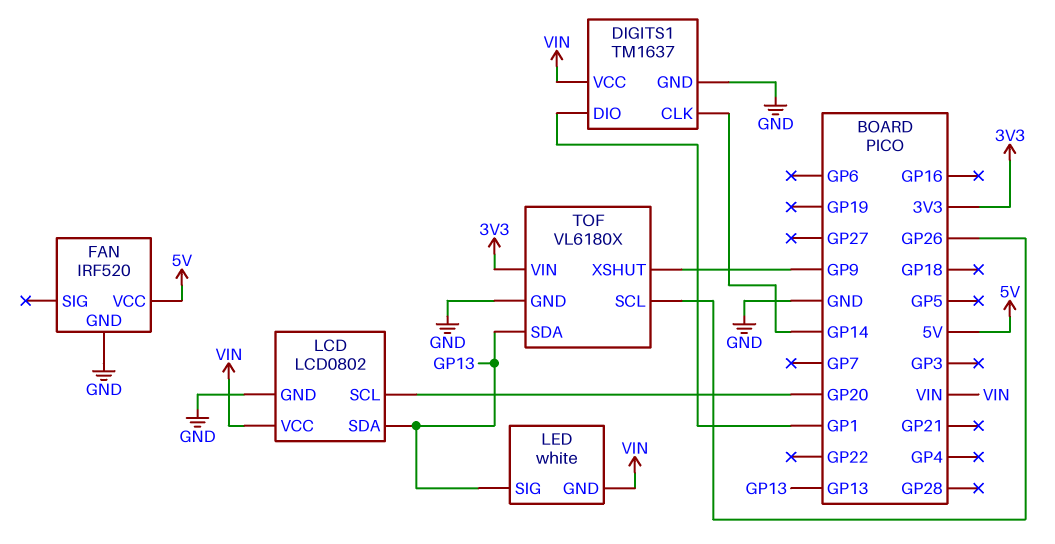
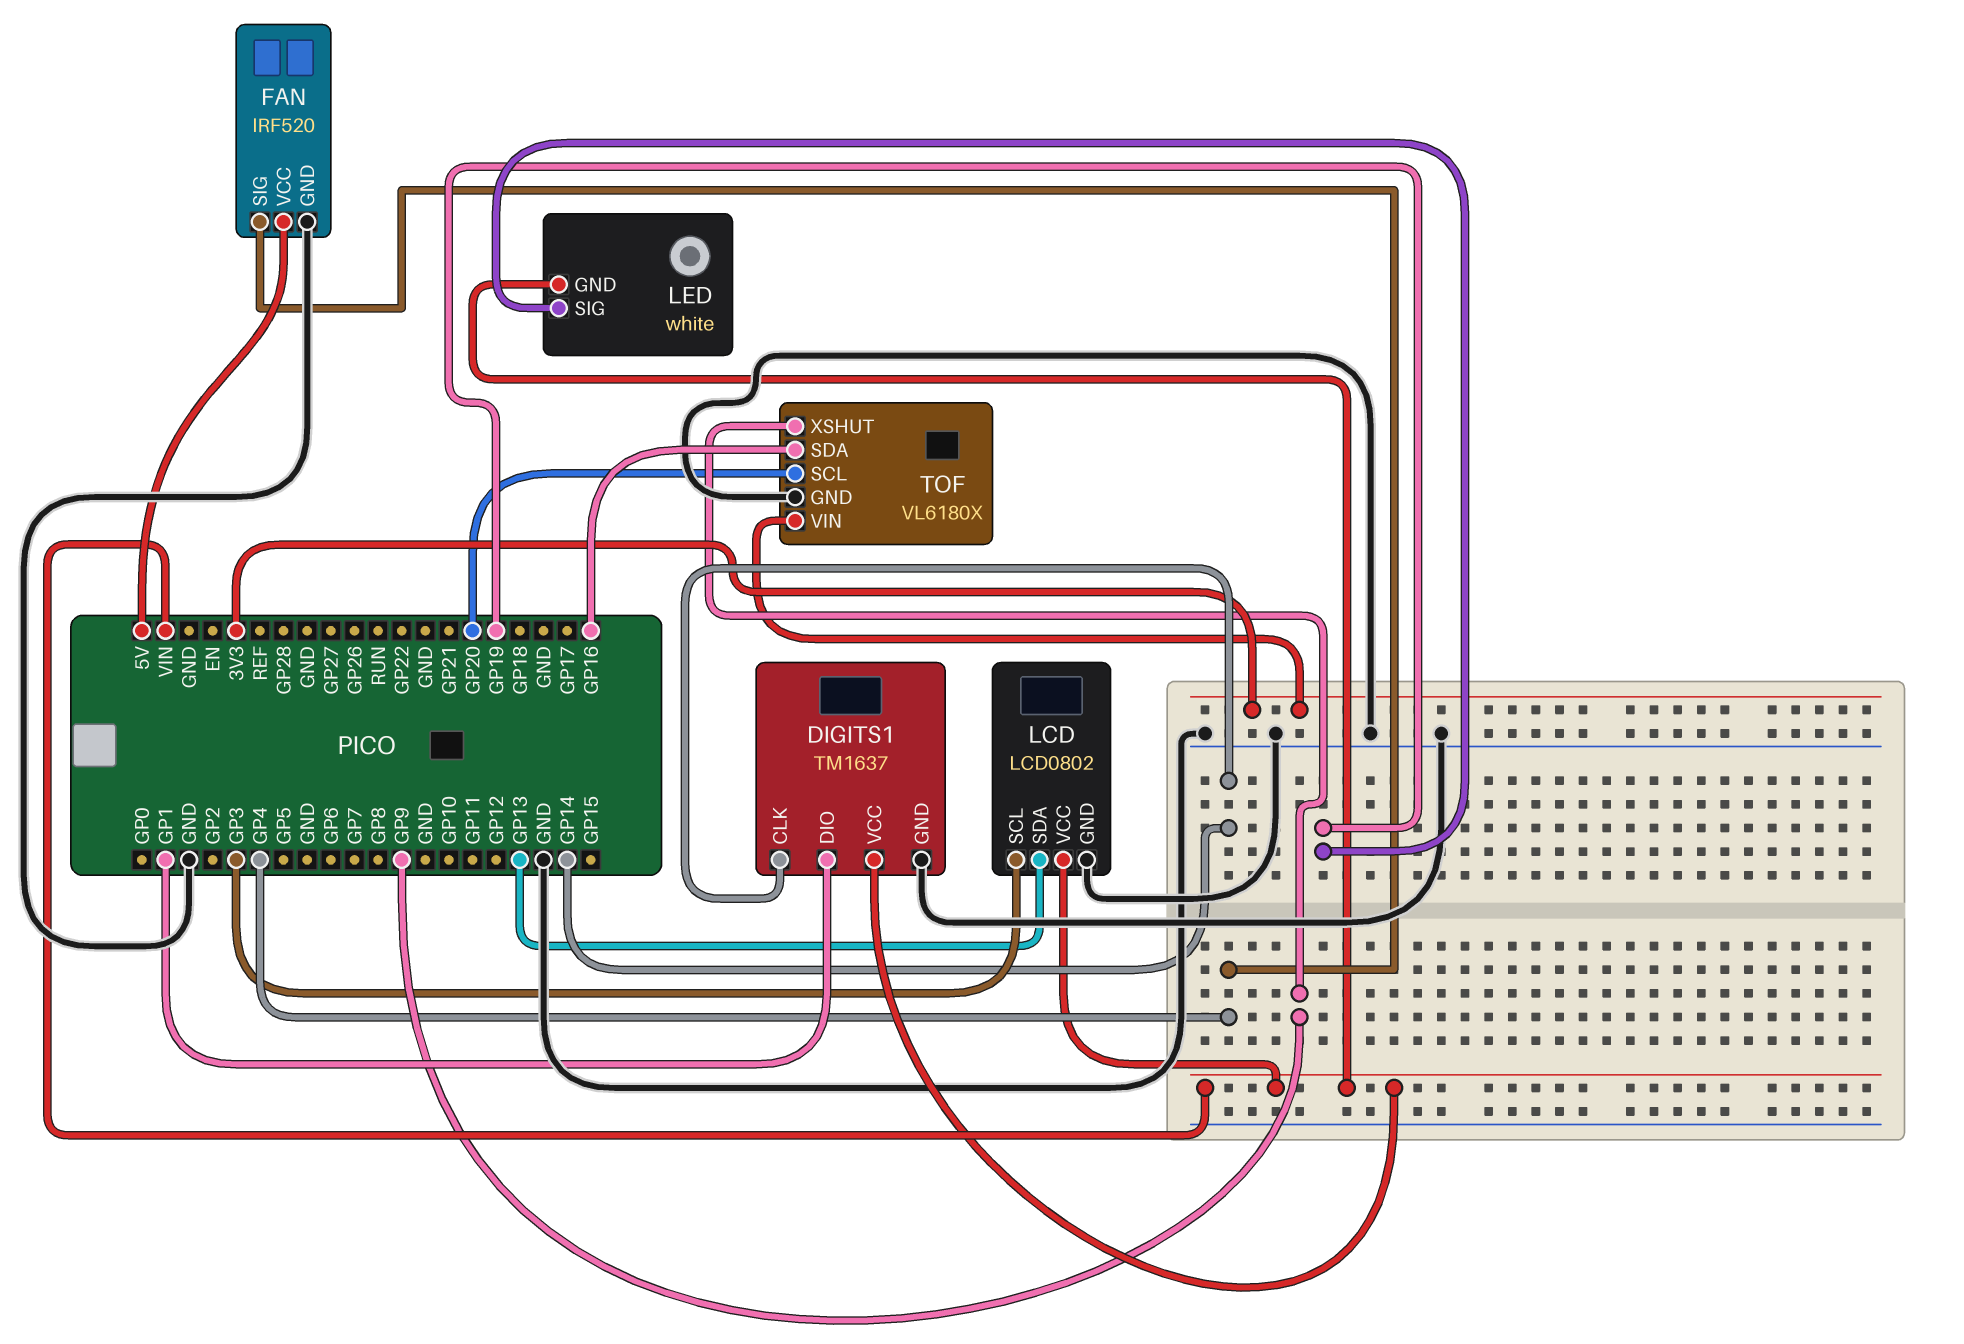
FAN pin SIG: none -> GP4
LCD pin SCL: GP20 -> GP3
LED pin SIG: GP13 -> GP19
TOF pin SCL: GP26 -> GP20
TOF pin SDA: GP13 -> GP16

